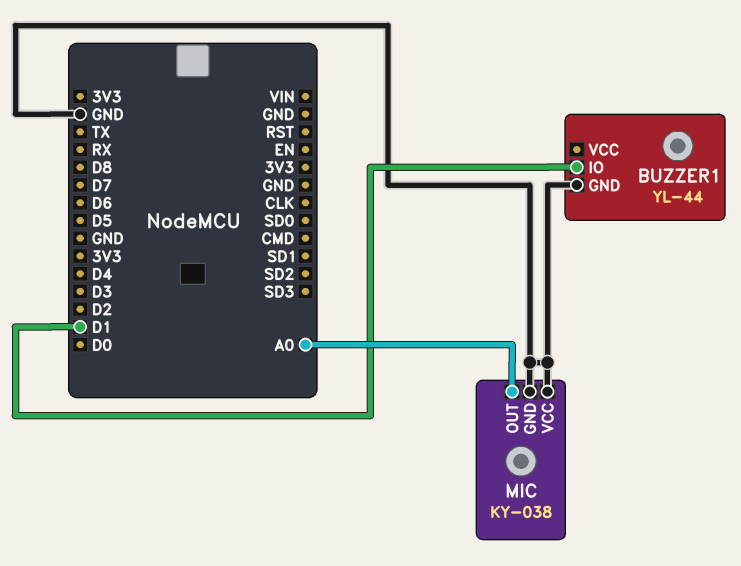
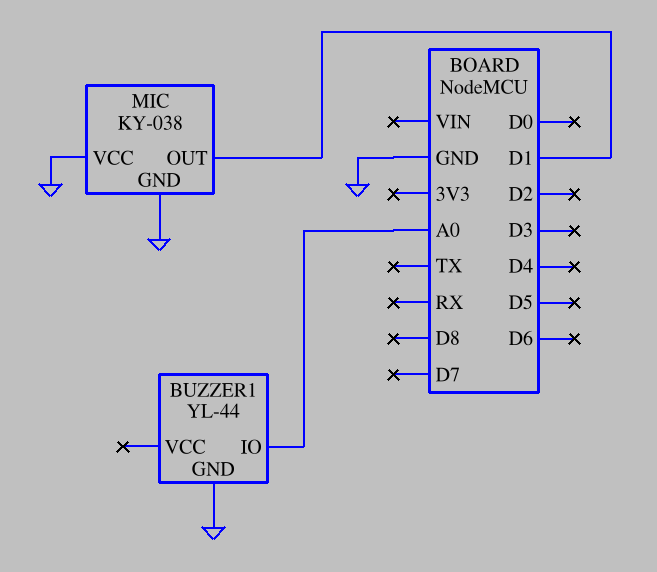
BUZZER1 pin IO: D1 -> A0
MIC pin OUT: A0 -> D1

